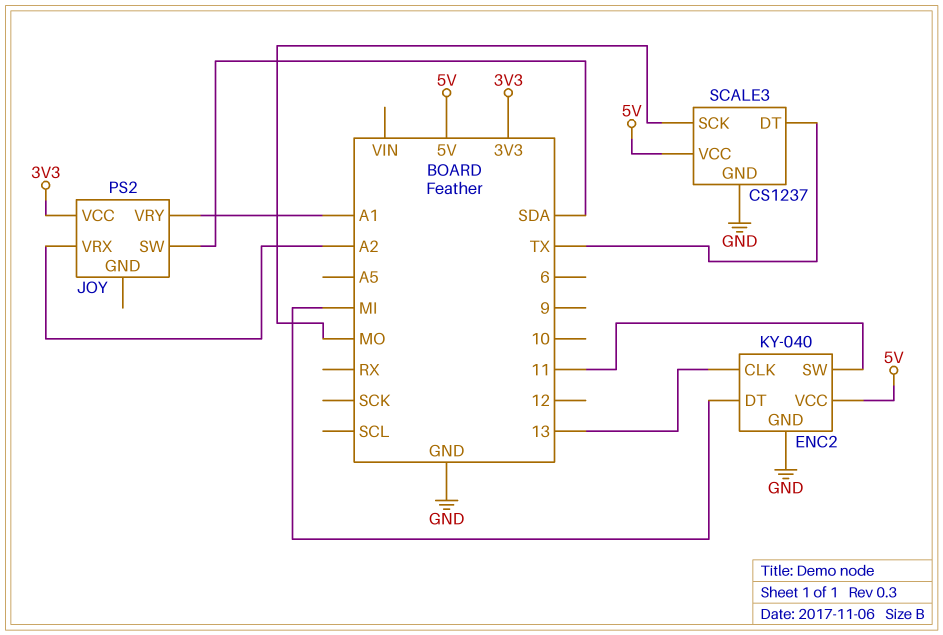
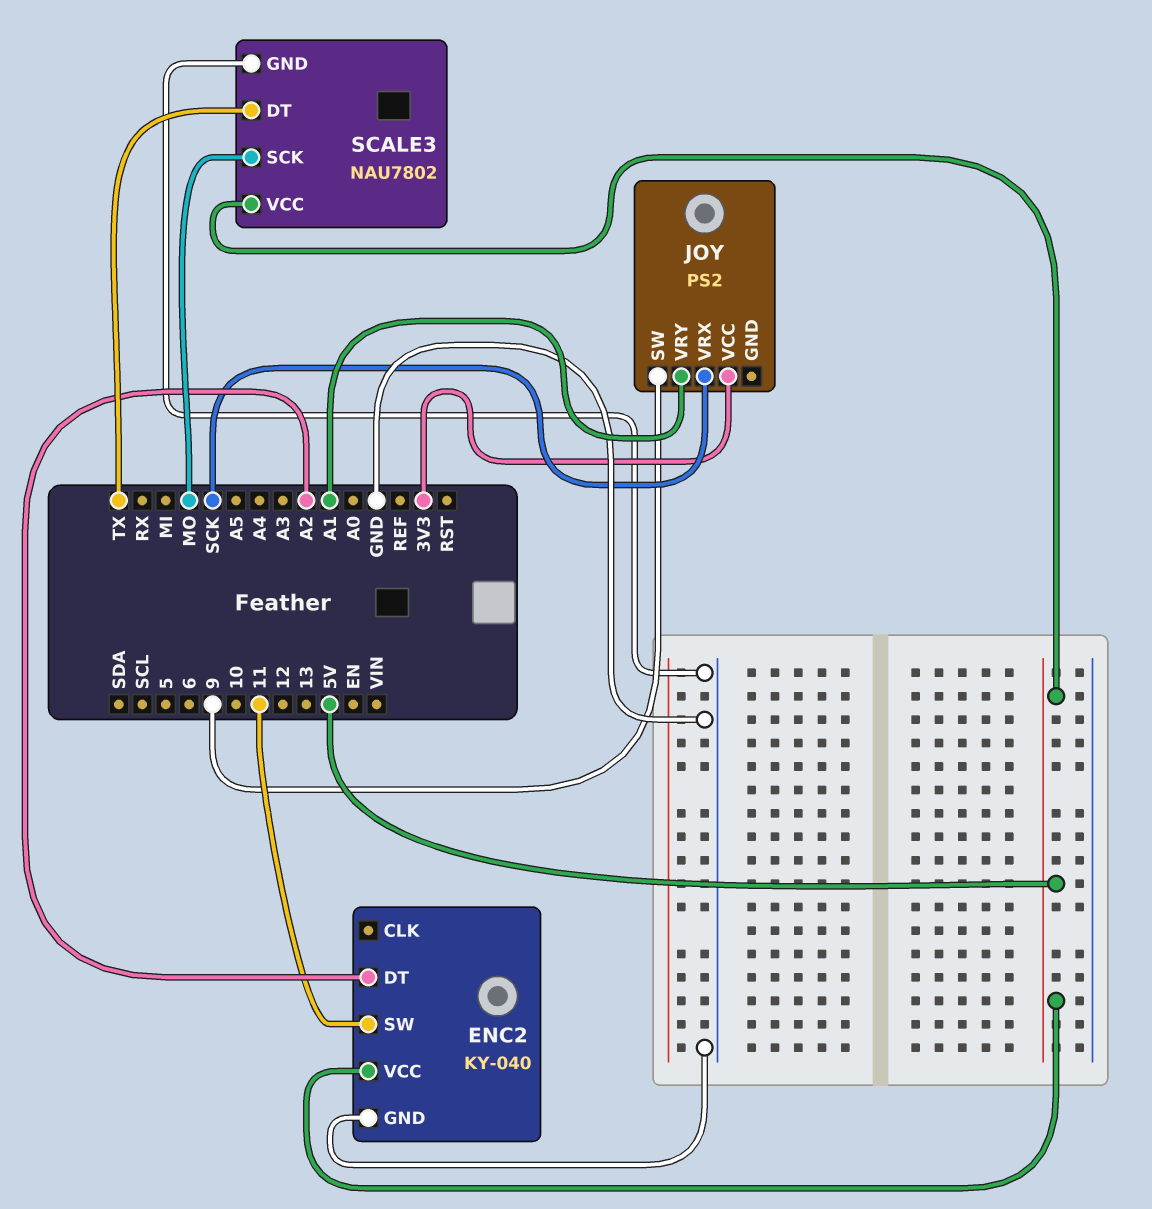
ENC2 pin CLK: 13 -> none
ENC2 pin DT: MI -> A2
JOY pin SW: SDA -> 9
JOY pin VRX: A2 -> SCK
SCALE3: CS1237 -> NAU7802

